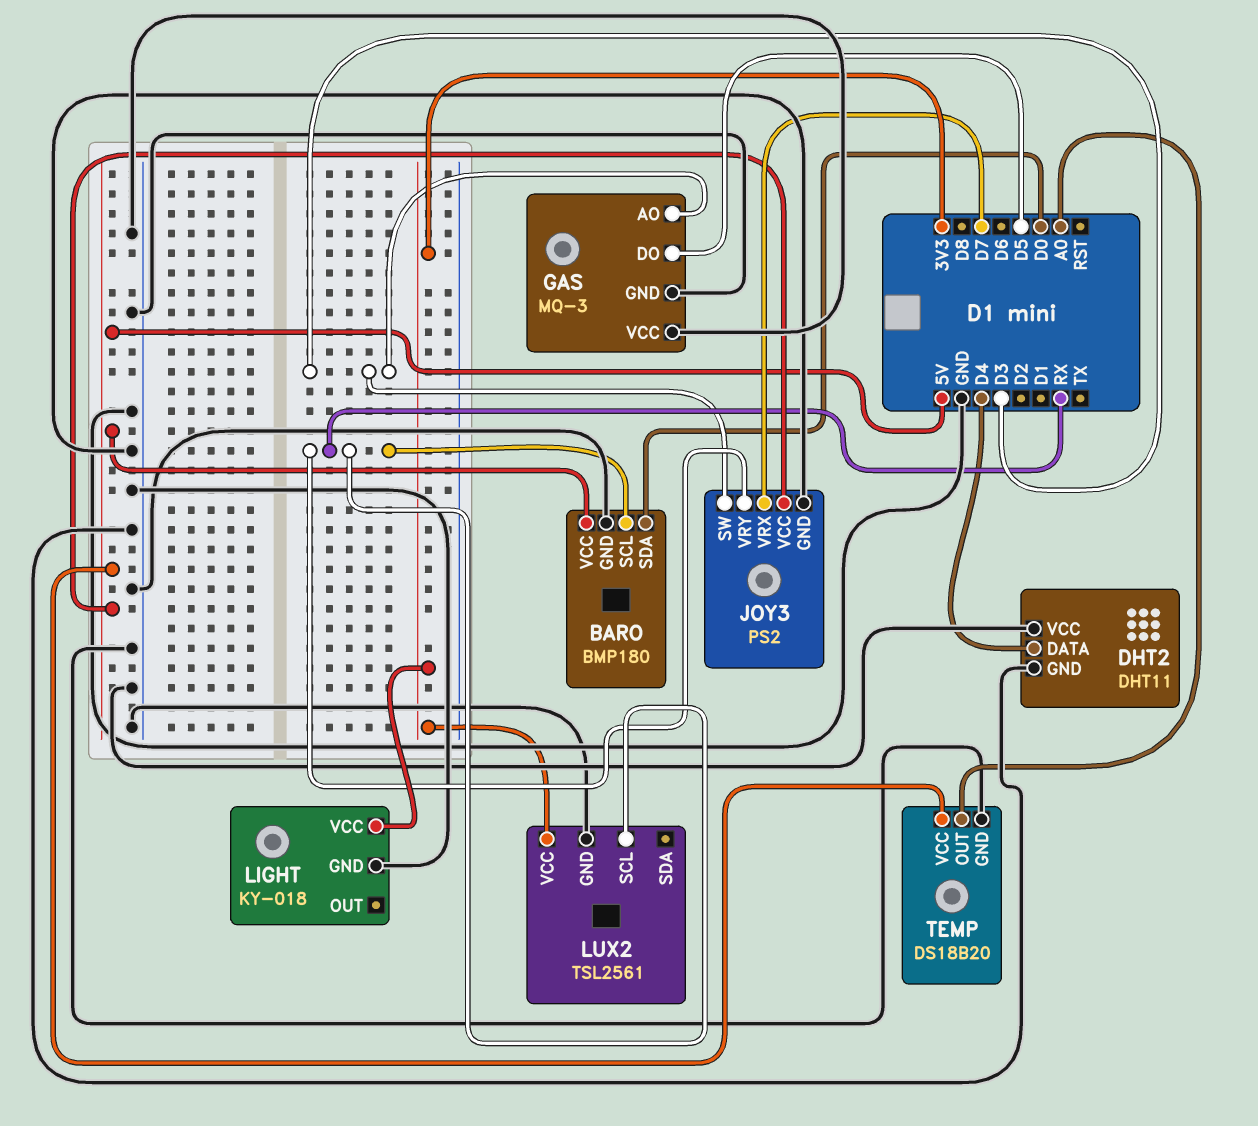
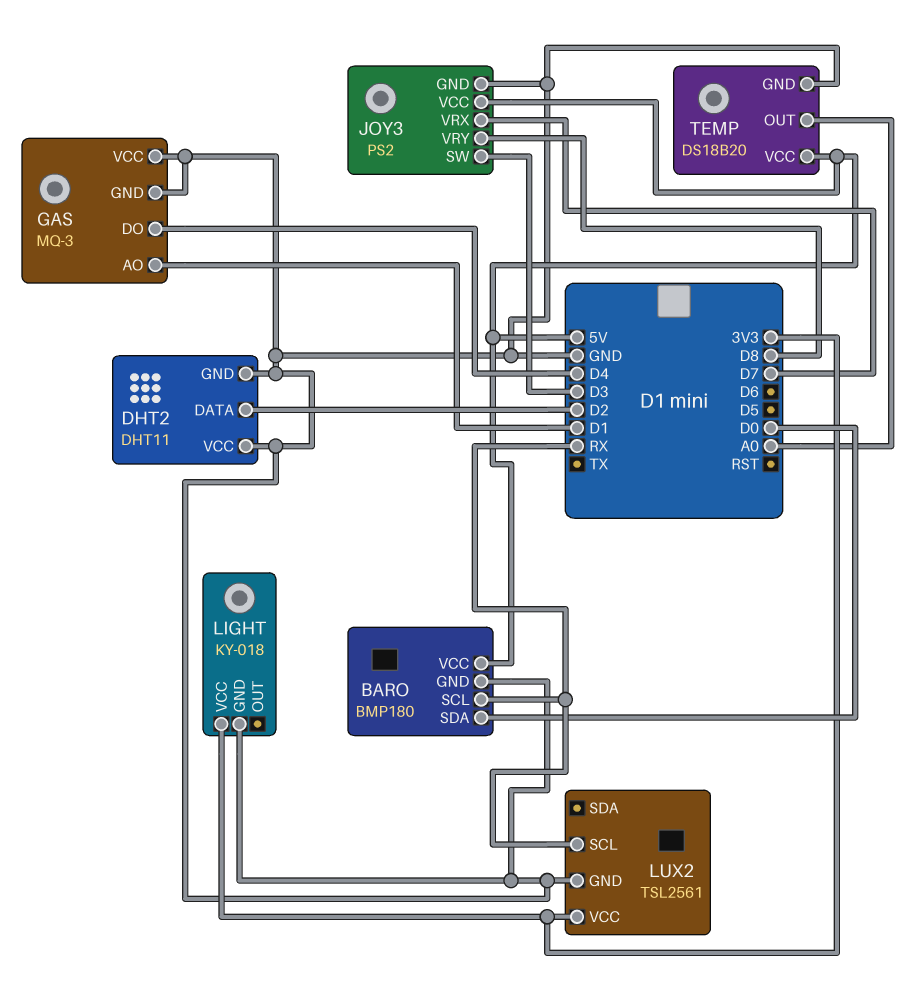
DHT2 pin DATA: D4 -> D2
GAS pin AO: D3 -> D1
GAS pin DO: D5 -> D4
JOY3 pin VRY: RX -> D8

